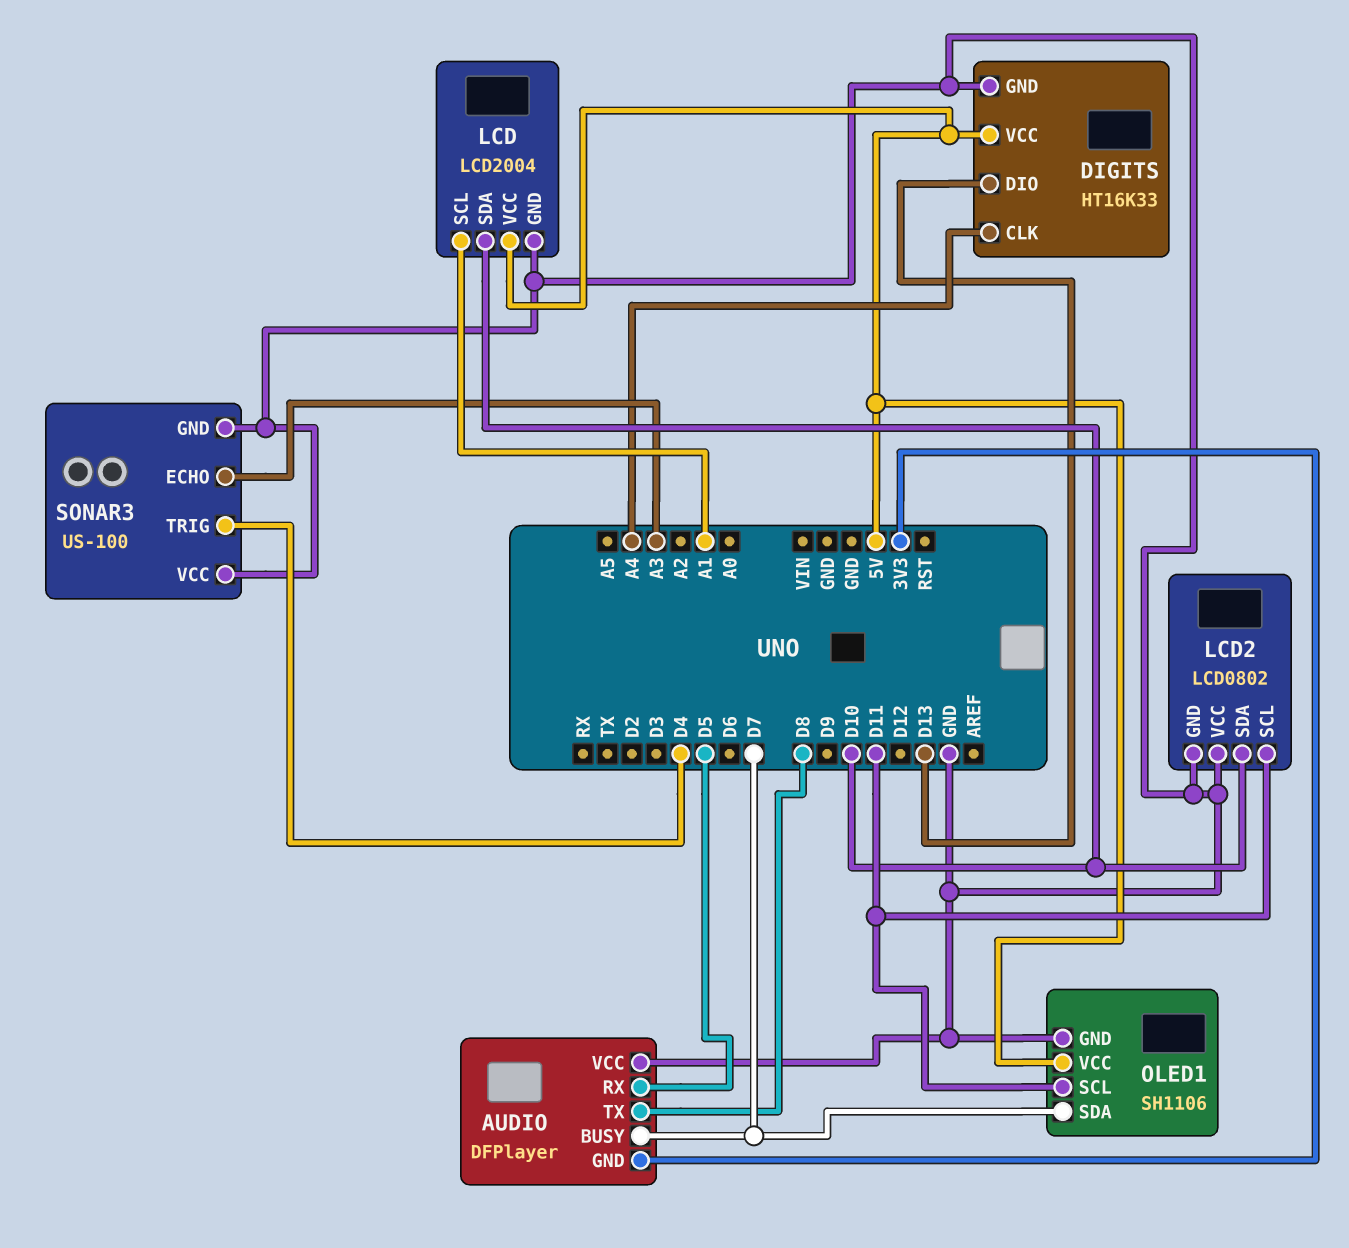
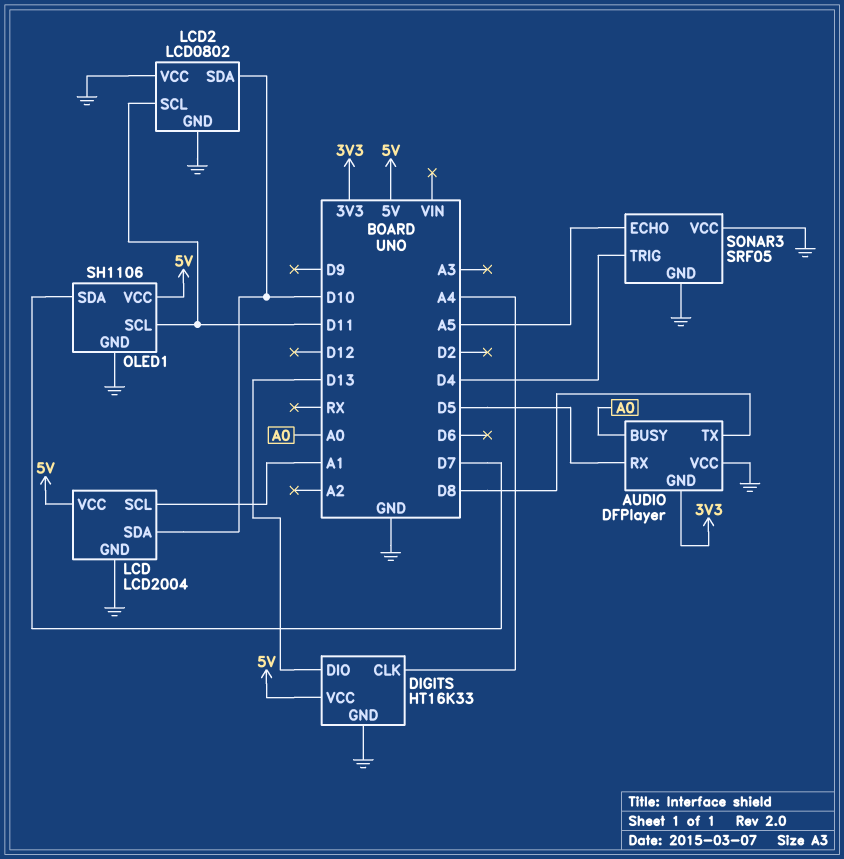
AUDIO pin BUSY: D7 -> A0
SONAR3: US-100 -> SRF05
SONAR3 pin ECHO: A3 -> A5

